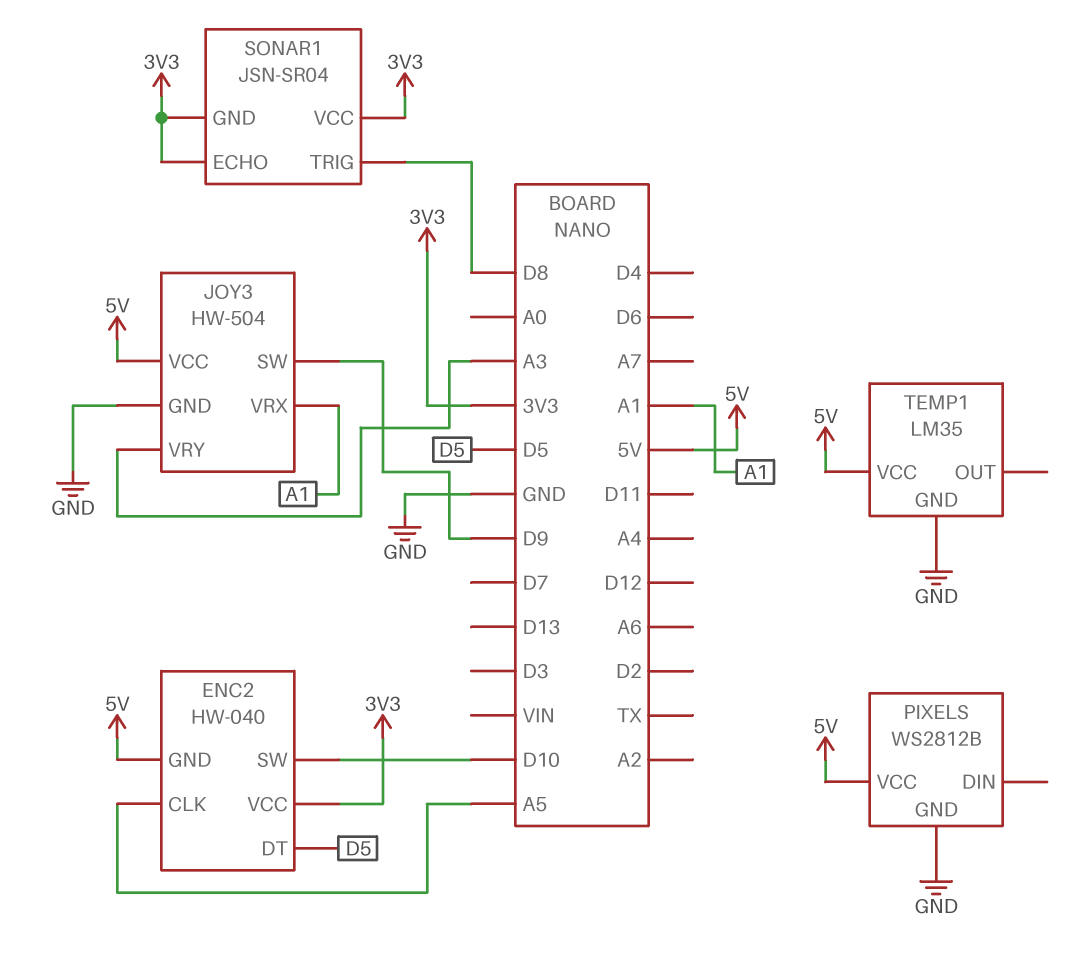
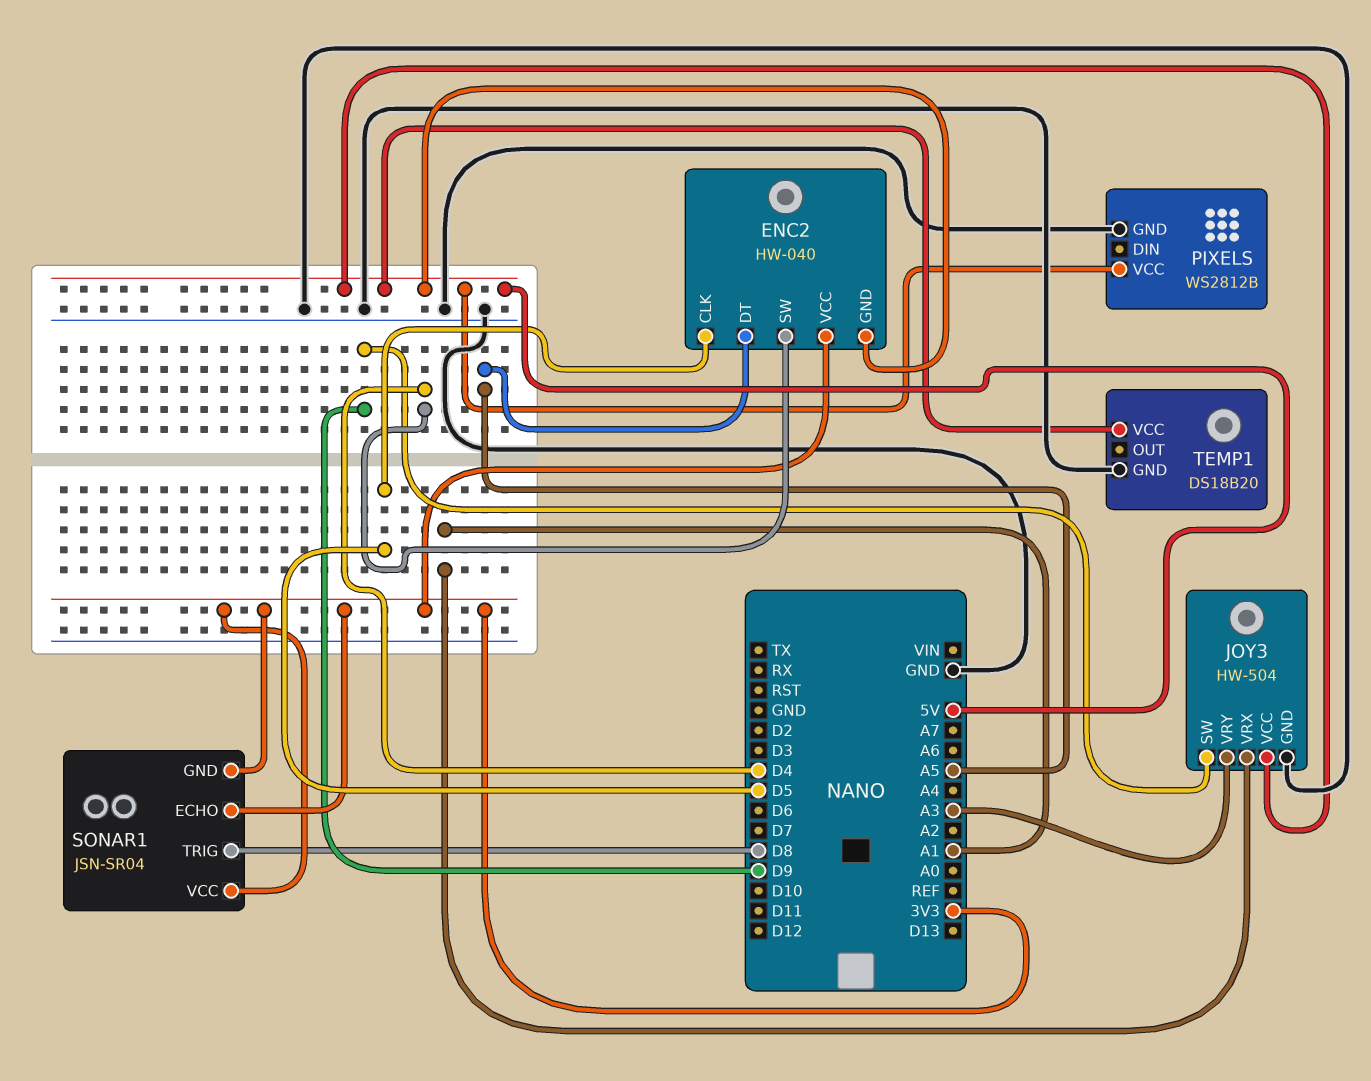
ENC2 pin CLK: A5 -> D5
ENC2 pin DT: D5 -> A5
ENC2 pin SW: D10 -> D4
TEMP1: LM35 -> DS18B20

